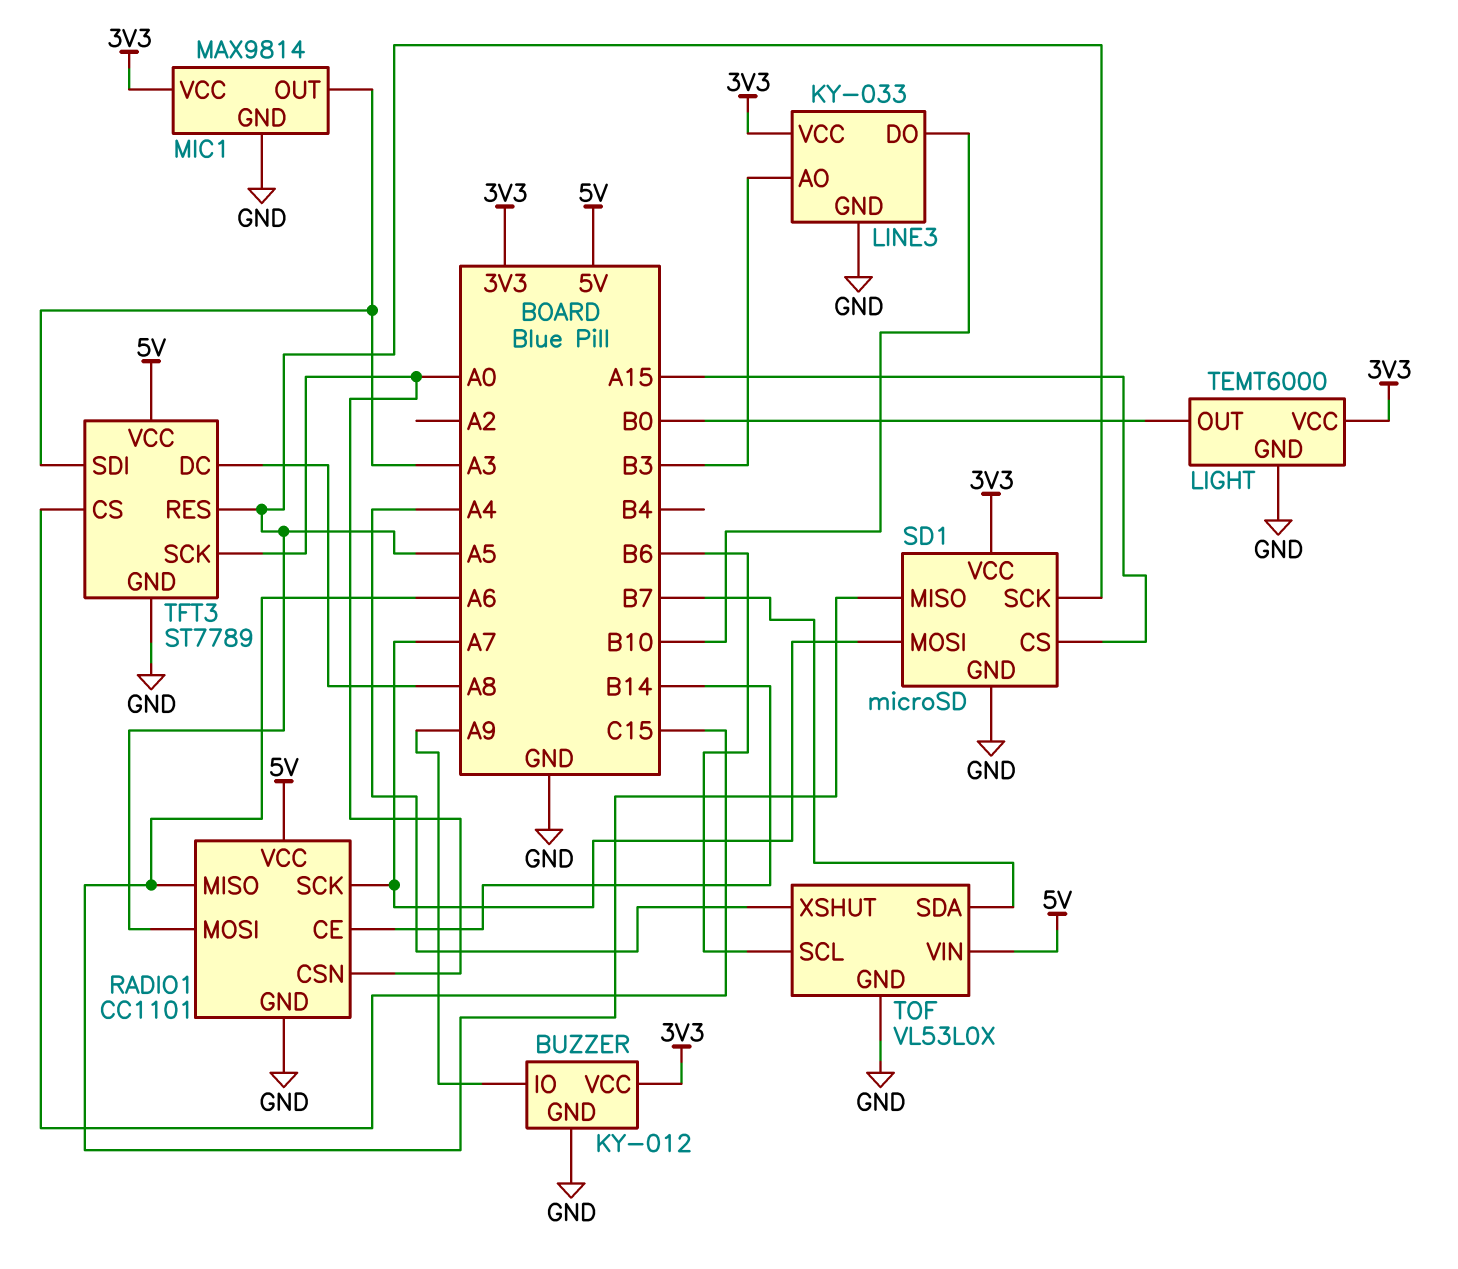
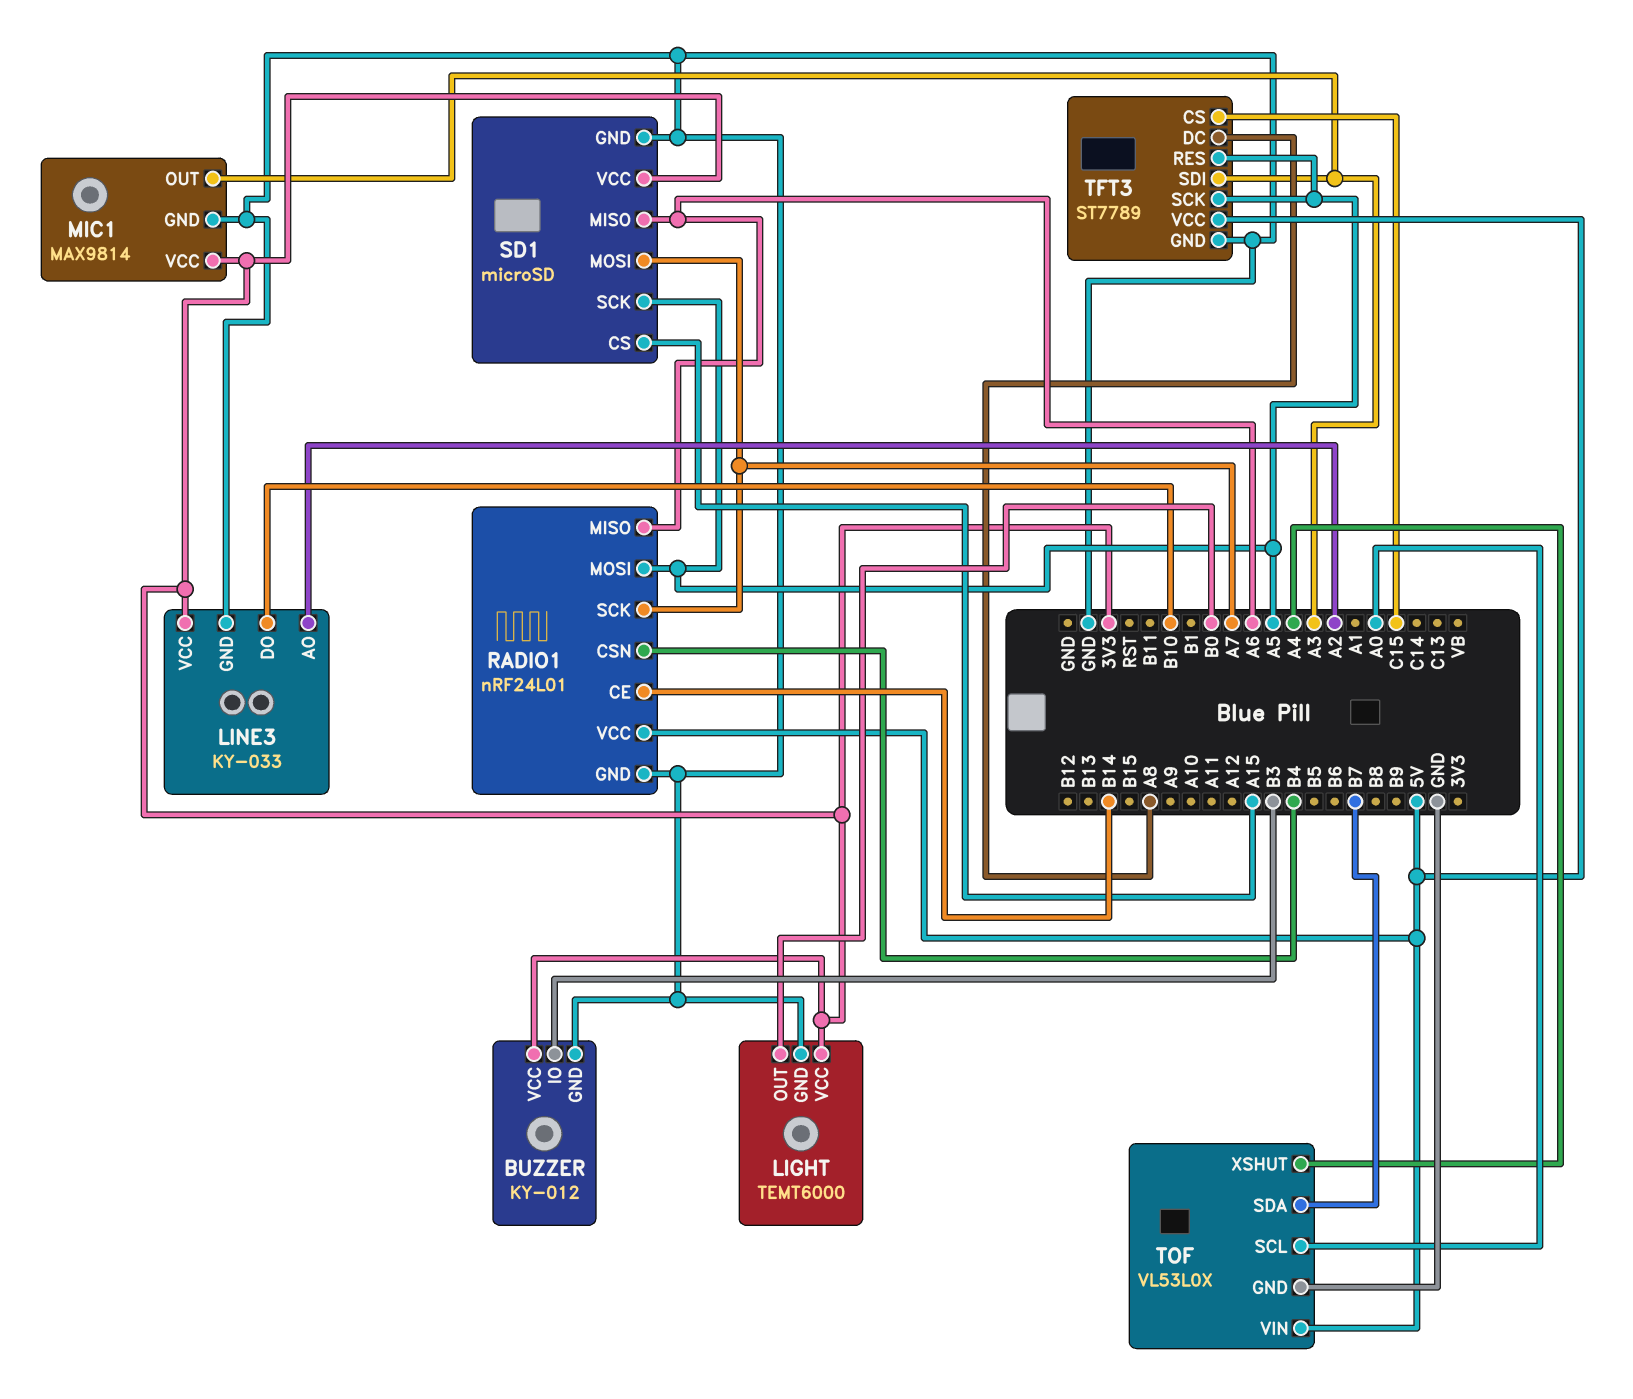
BUZZER pin IO: A9 -> B3
LINE3 pin AO: B3 -> A2
RADIO1: CC1101 -> nRF24L01
RADIO1 pin CSN: A0 -> B4
TFT3 pin SCK: A0 -> A5
TOF pin SCL: B6 -> A0

